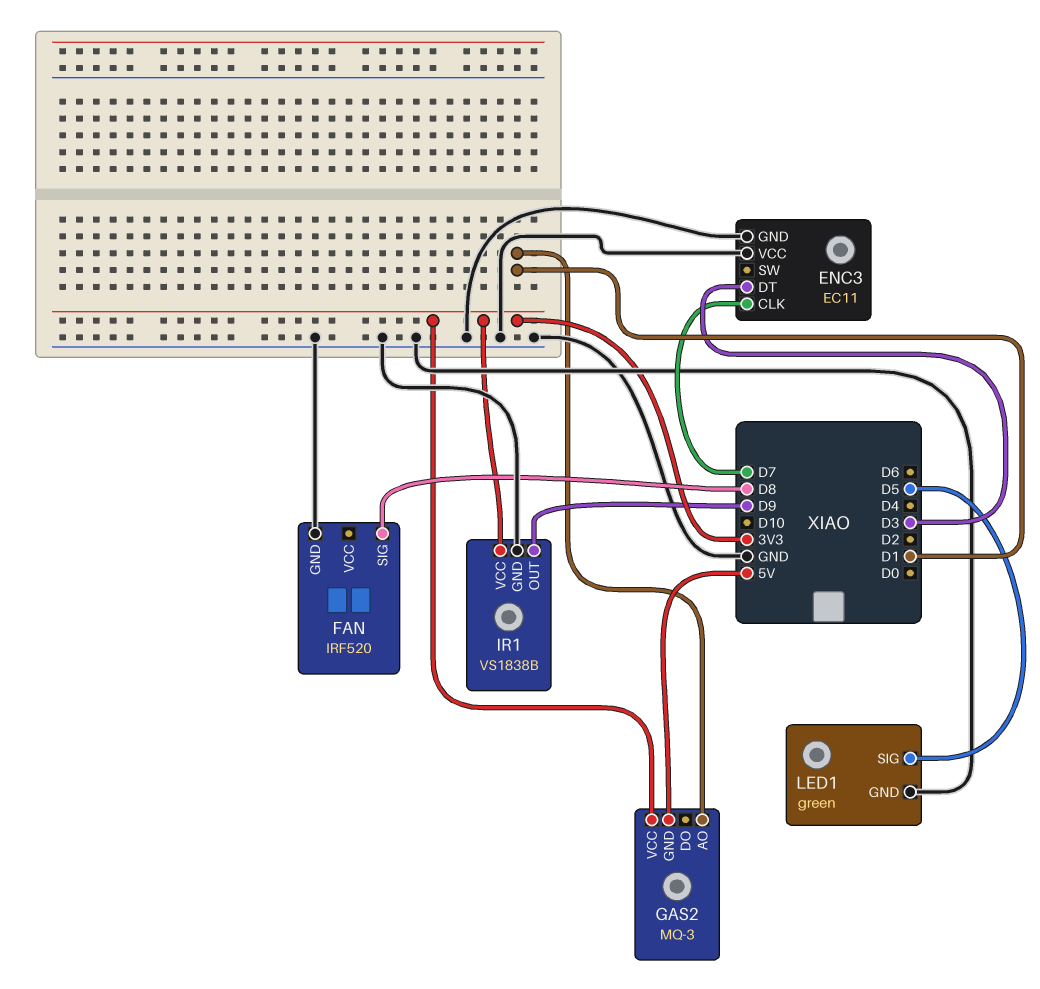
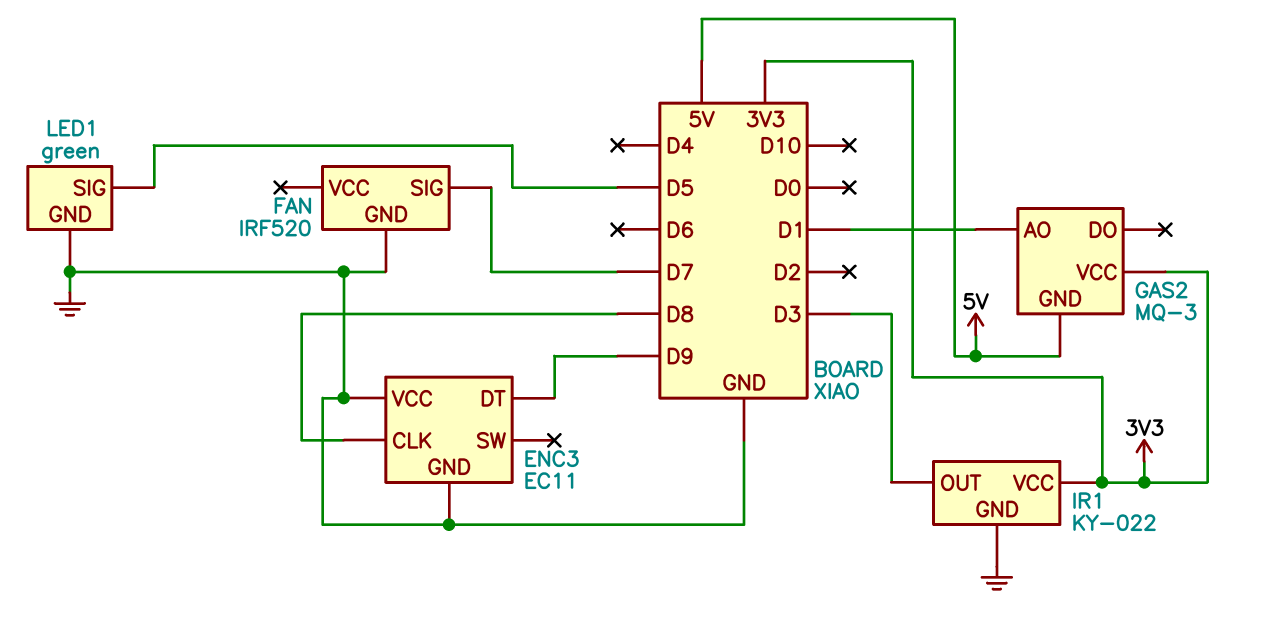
ENC3 pin CLK: D7 -> D8
ENC3 pin DT: D3 -> D9
FAN pin SIG: D8 -> D7
IR1: VS1838B -> KY-022
IR1 pin OUT: D9 -> D3

